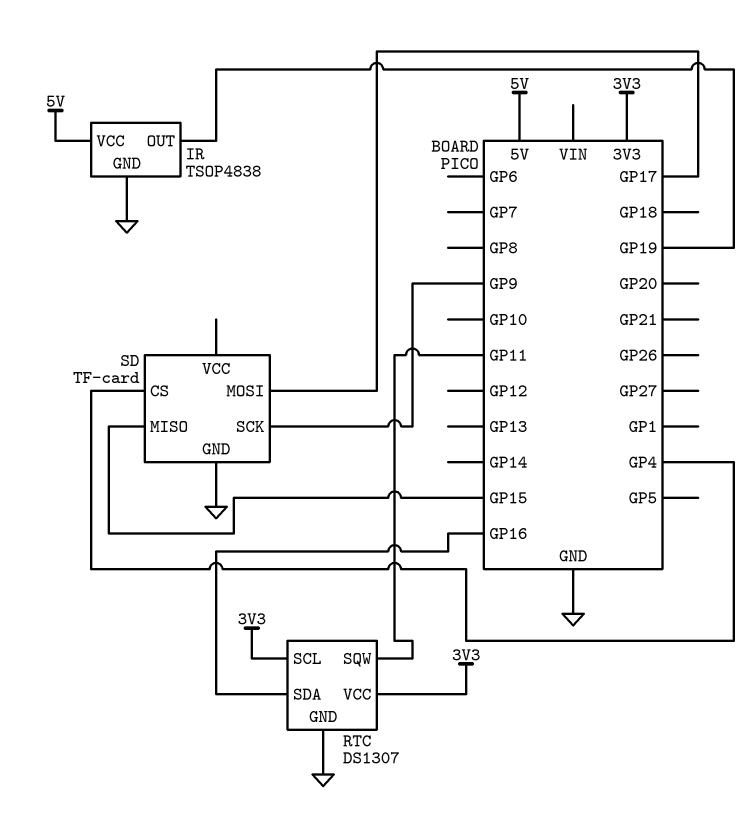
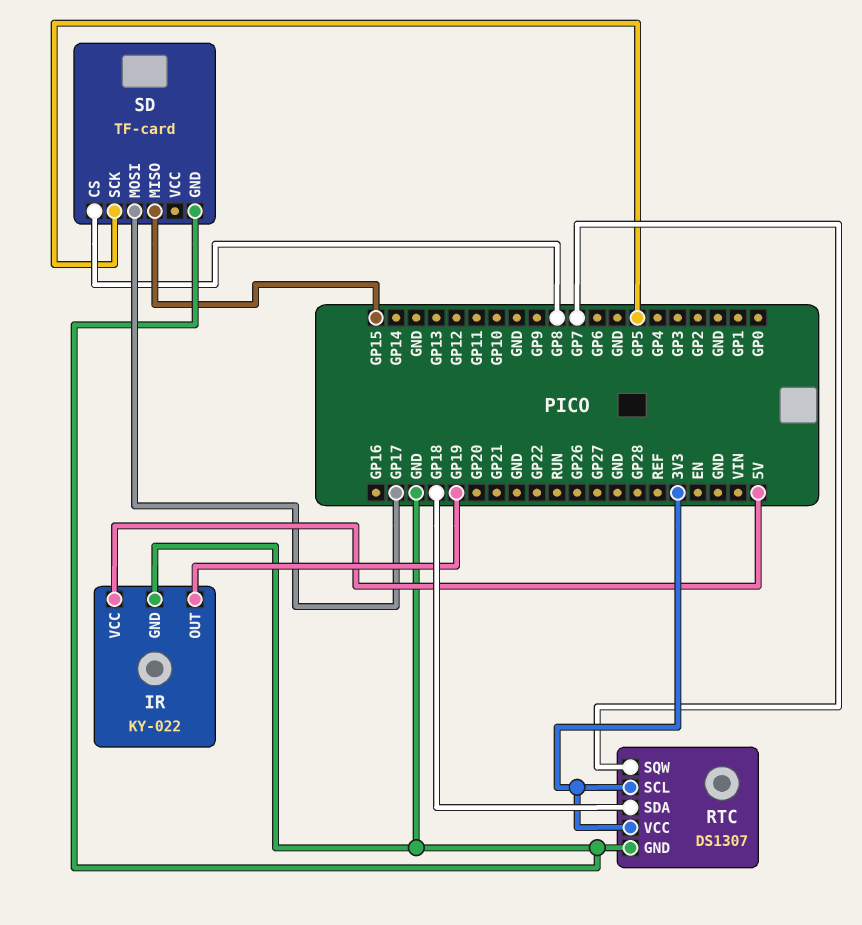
IR: TSOP4838 -> KY-022
RTC pin SDA: GP16 -> GP18
RTC pin SQW: GP11 -> GP7
SD pin CS: GP4 -> GP8
SD pin SCK: GP9 -> GP5

